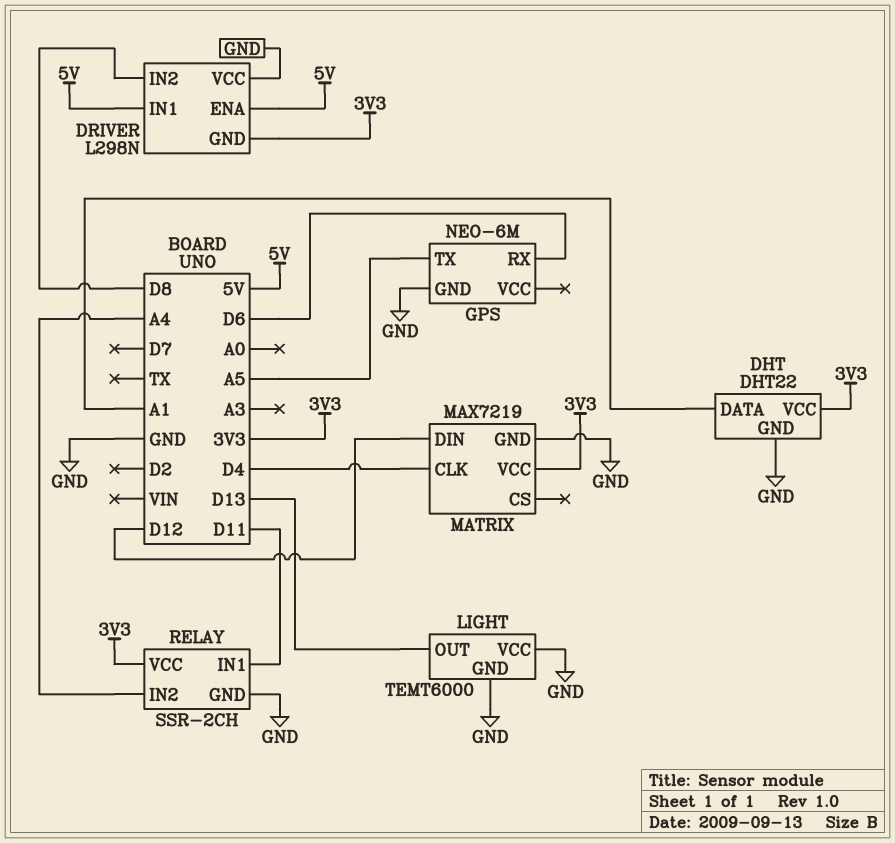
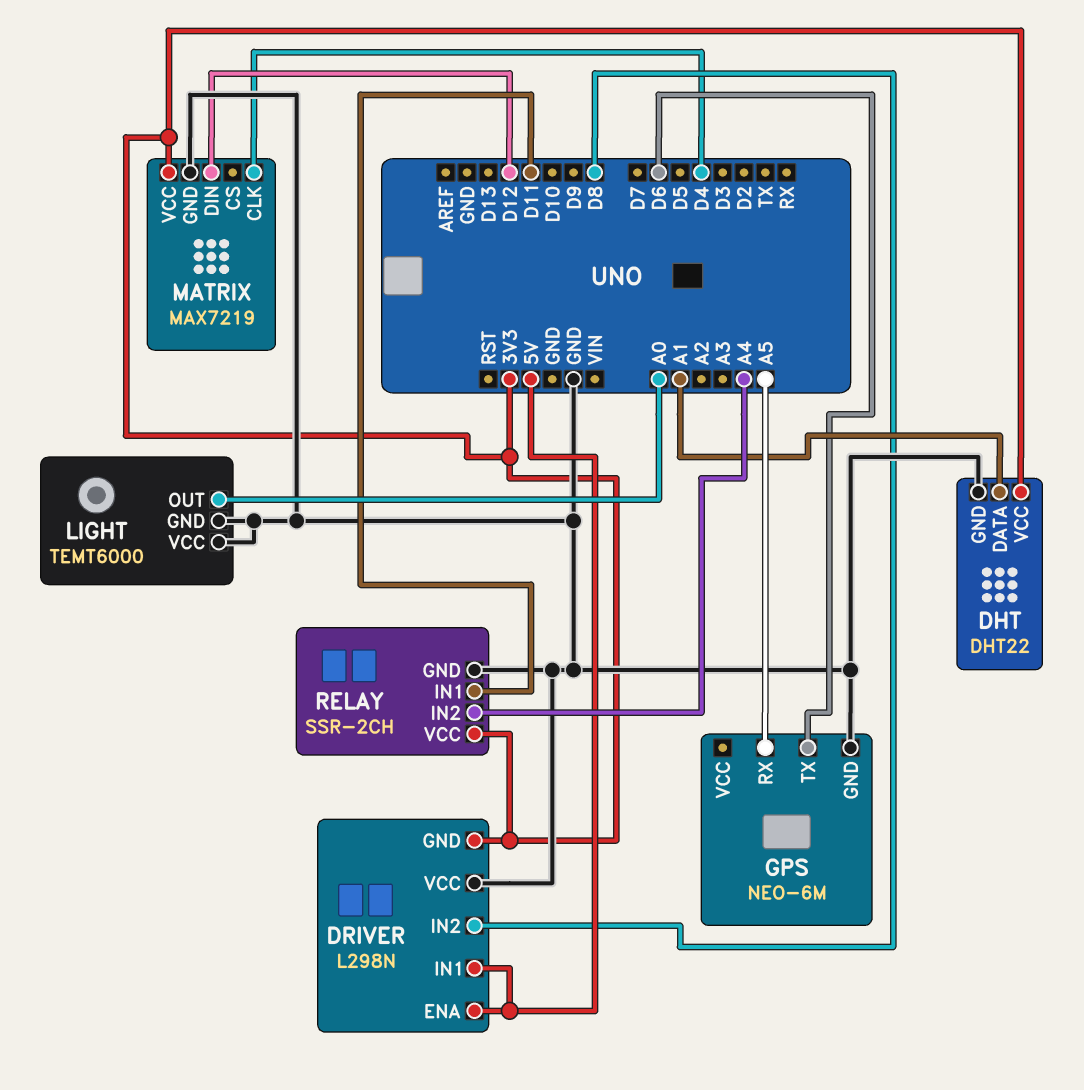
GPS pin RX: D6 -> A5
GPS pin TX: A5 -> D6
LIGHT pin OUT: D13 -> A0

